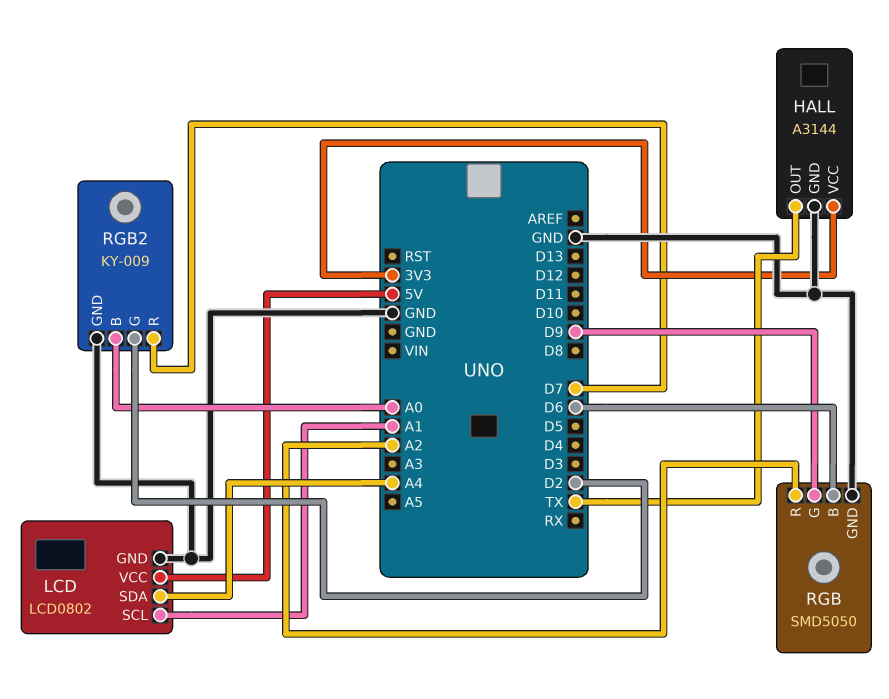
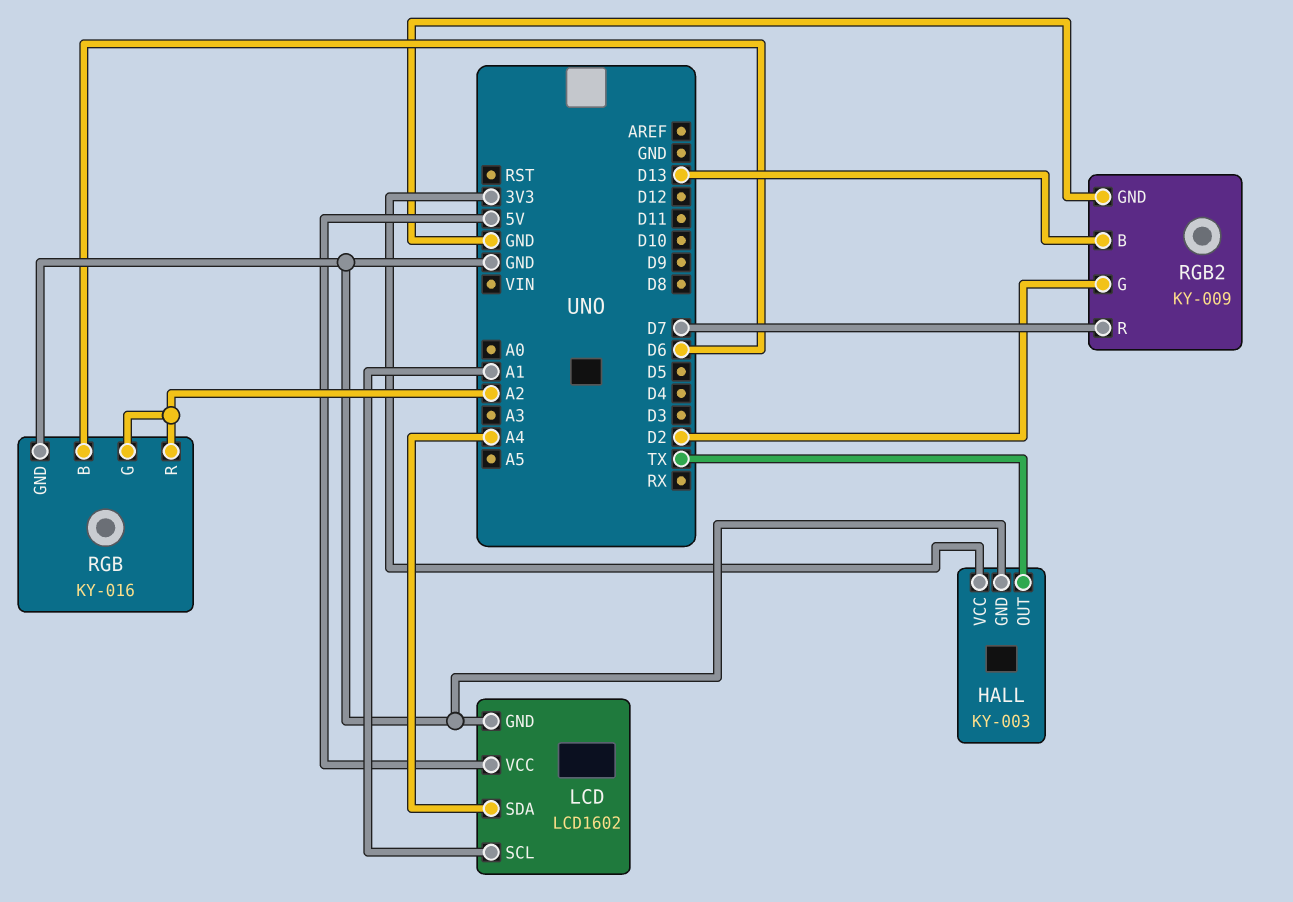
HALL: A3144 -> KY-003
LCD: LCD0802 -> LCD1602
RGB: SMD5050 -> KY-016
RGB pin G: D9 -> A2
RGB2 pin B: A0 -> D13

